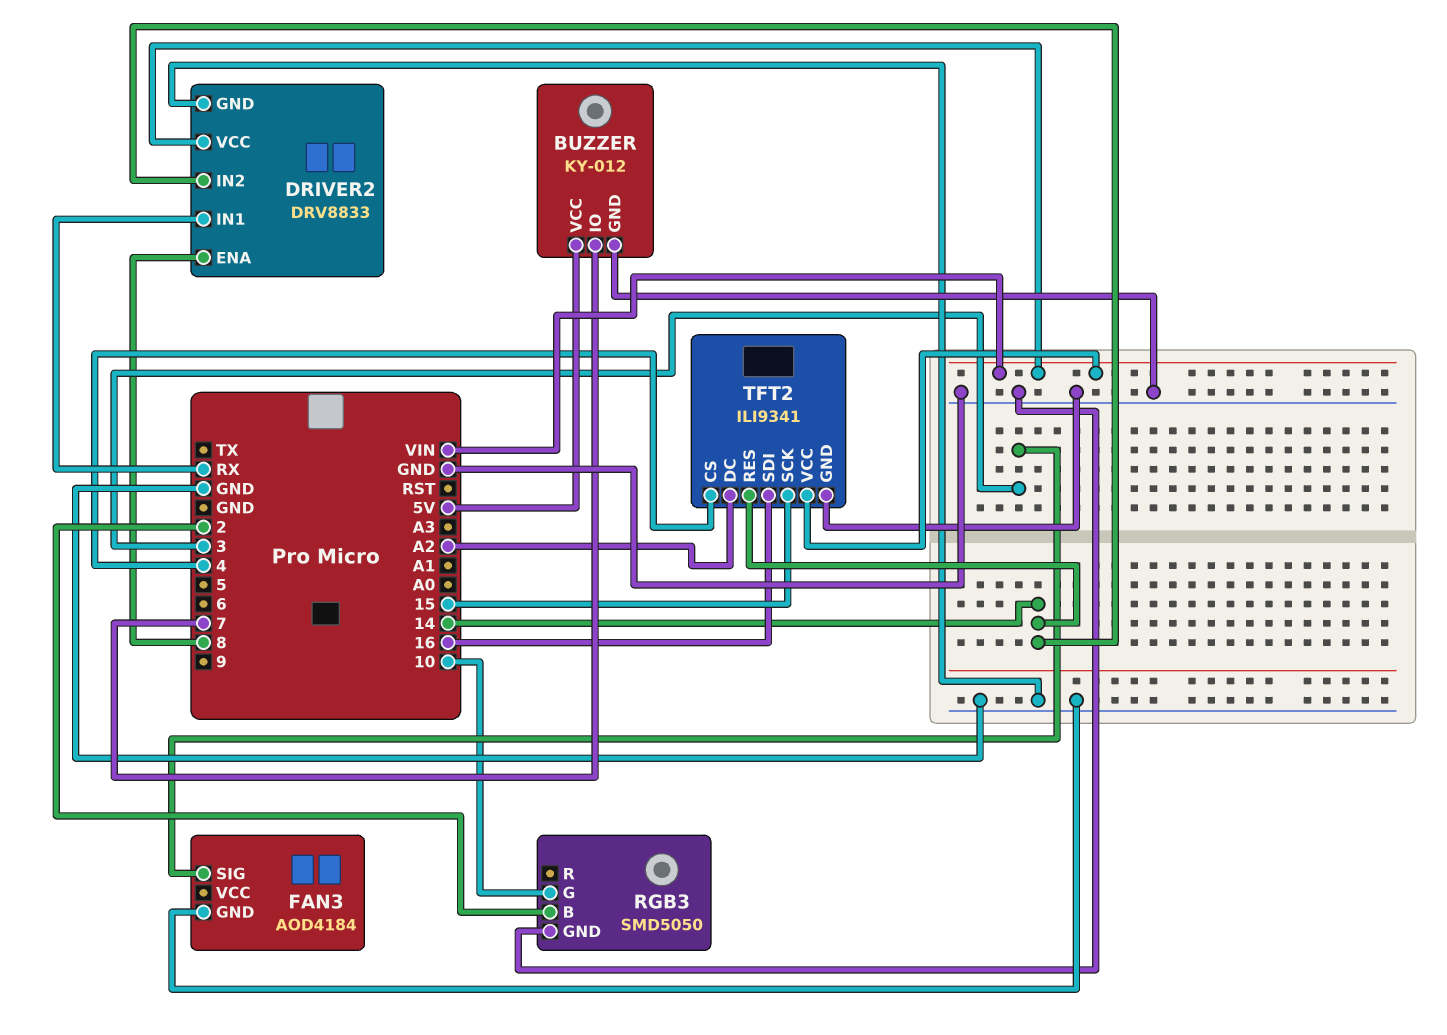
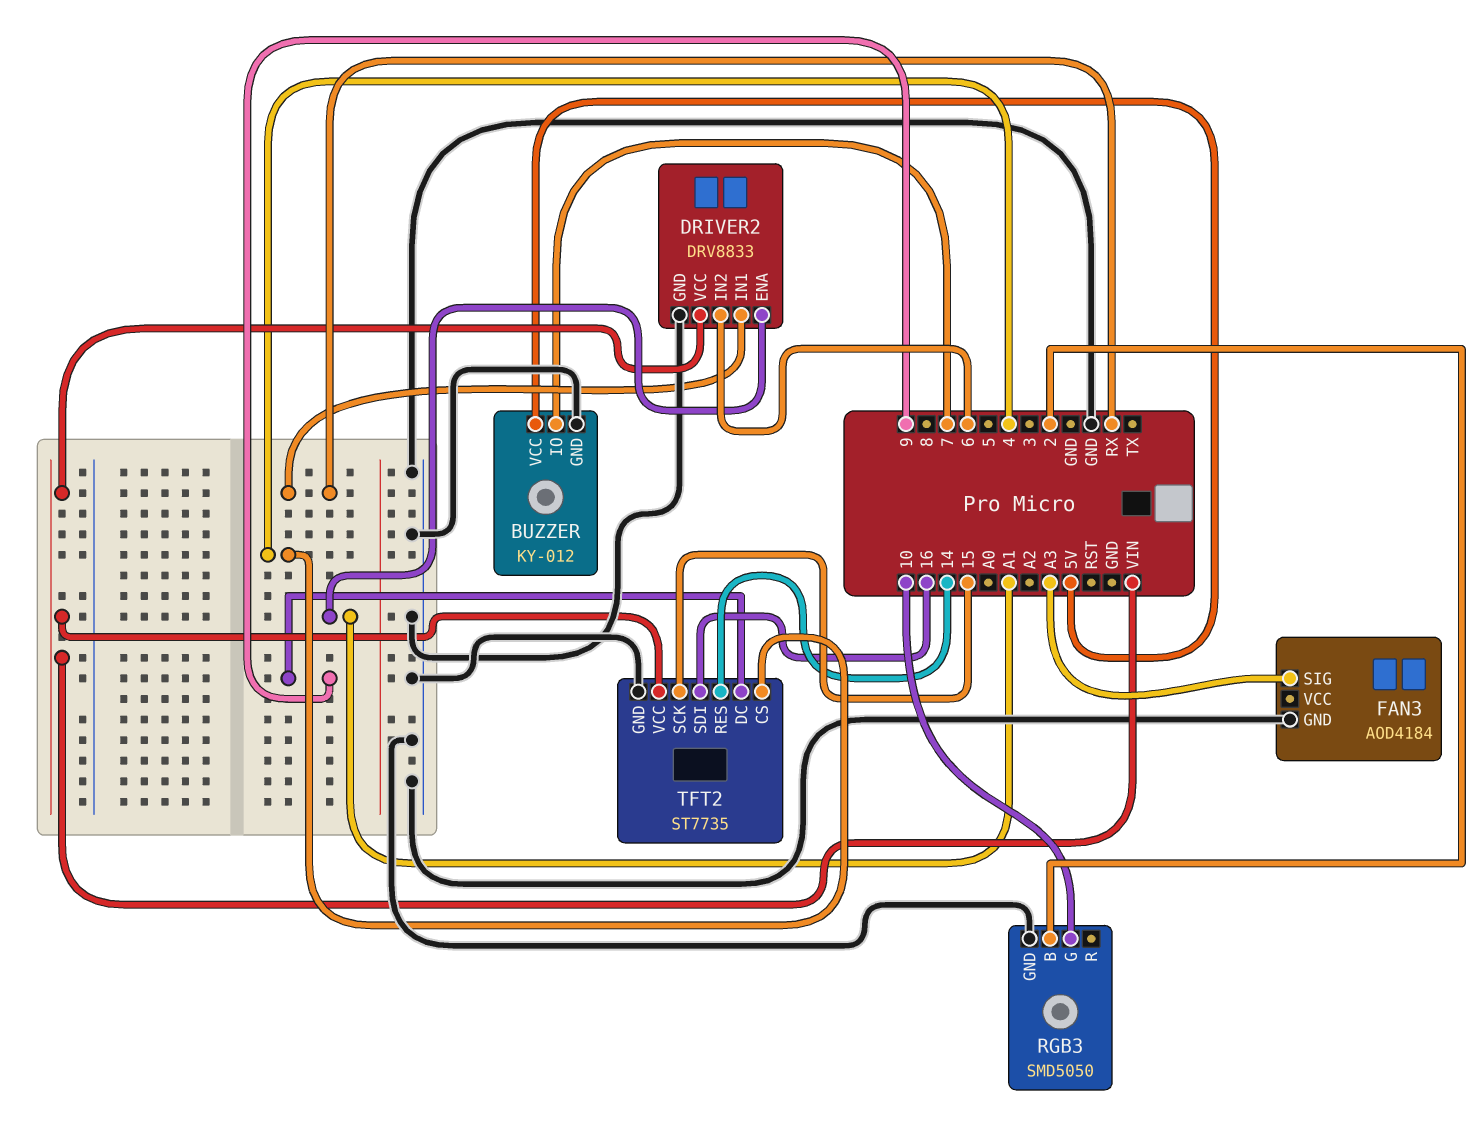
DRIVER2 pin ENA: 8 -> A1
DRIVER2 pin IN2: 14 -> 6
FAN3 pin SIG: 3 -> A3
TFT2: ILI9341 -> ST7735
TFT2 pin DC: A2 -> 9

